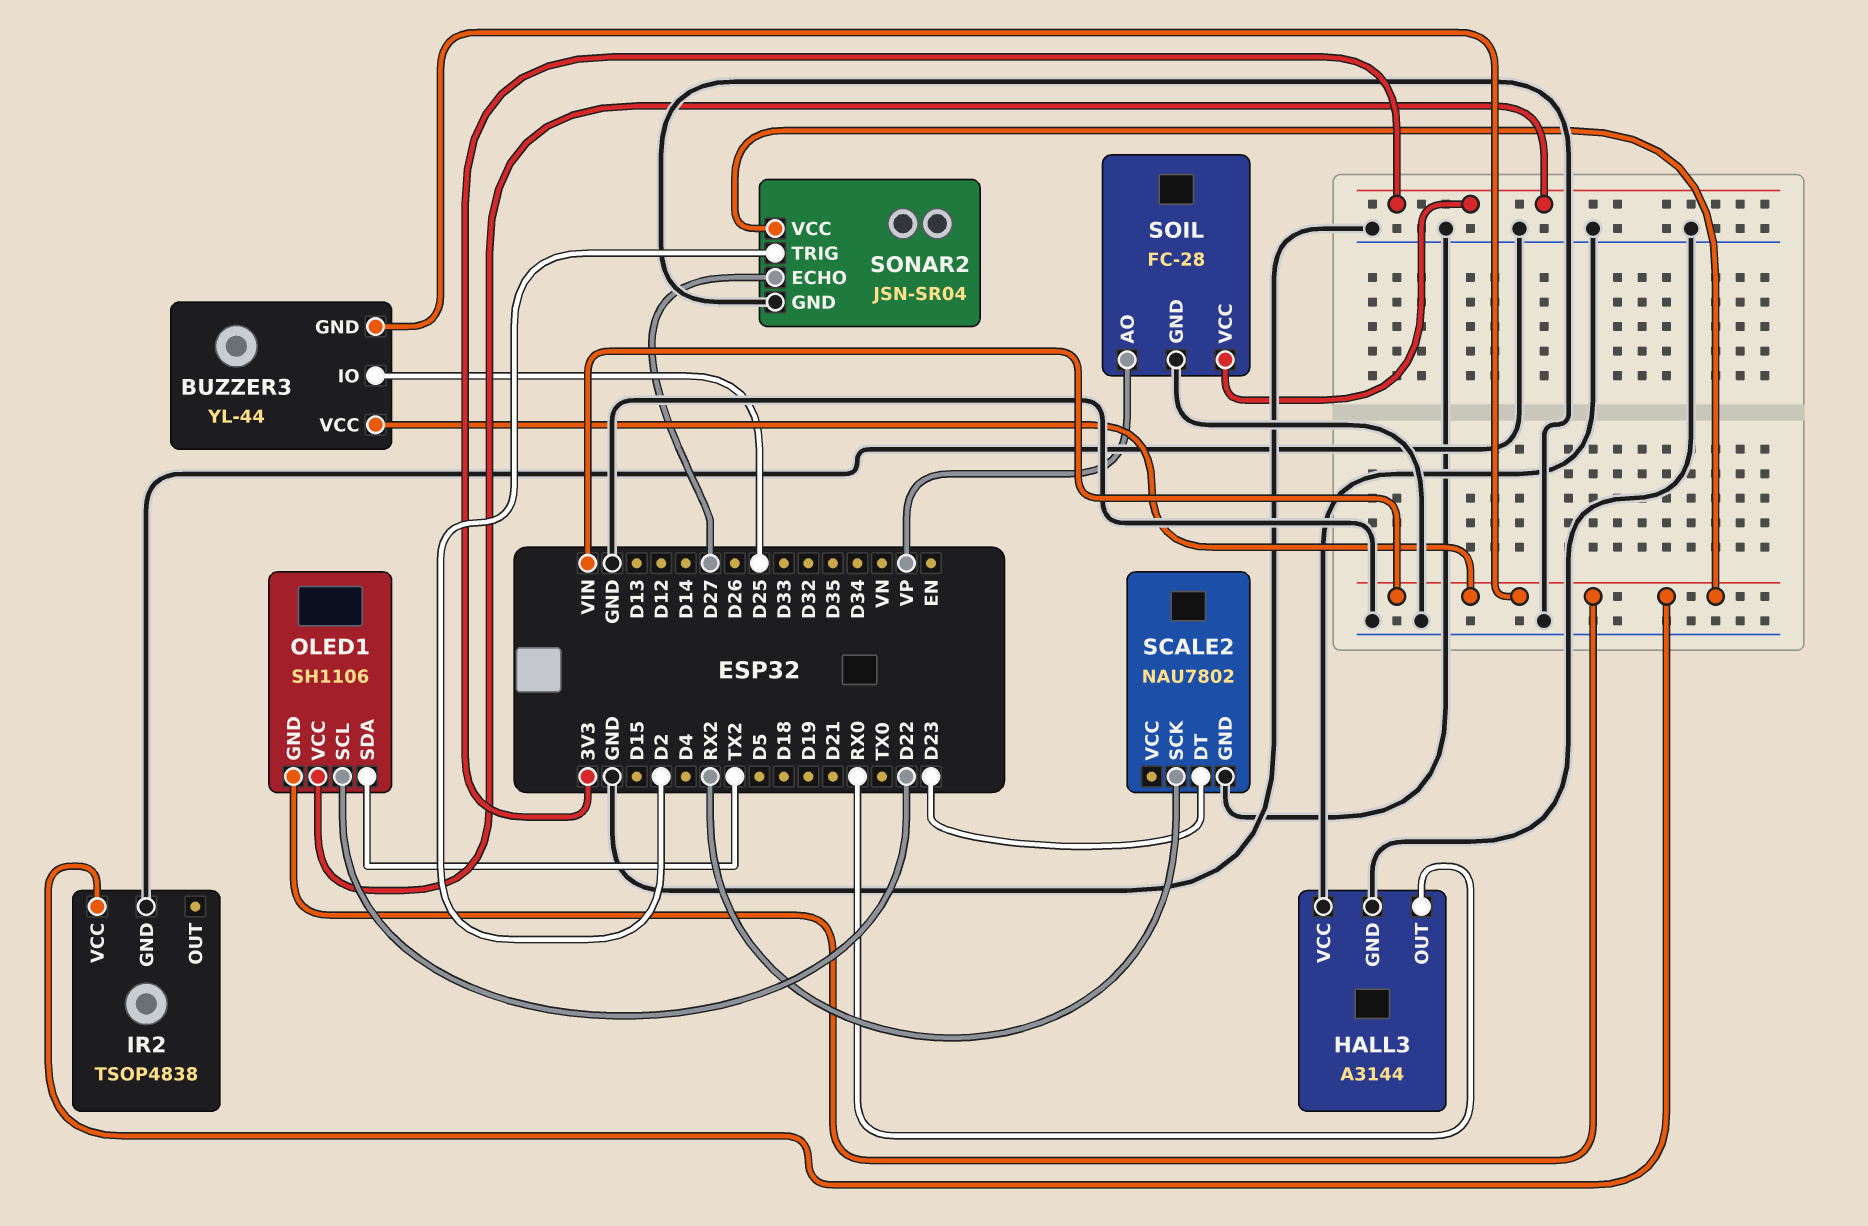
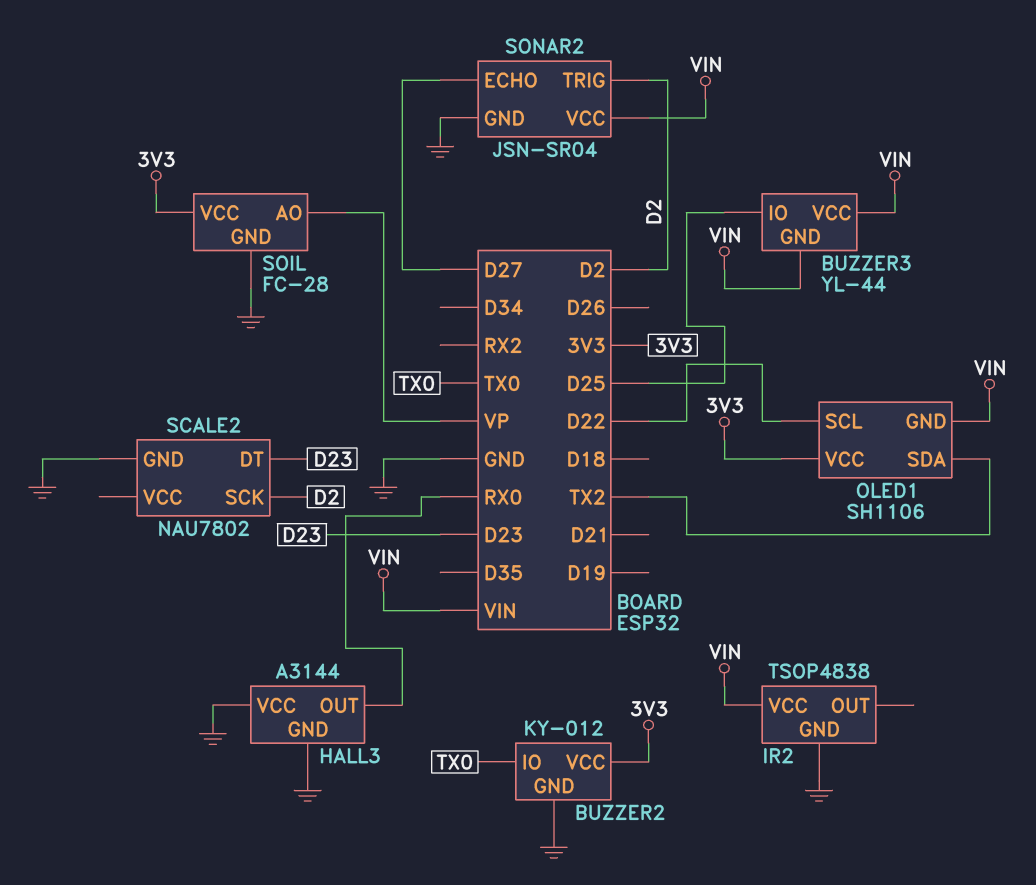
BUZZER2: none -> KY-012
BUZZER2 pin GND: none -> GND
BUZZER2 pin IO: none -> TX0
BUZZER2 pin VCC: none -> 3V3
SCALE2 pin SCK: RX2 -> D2

